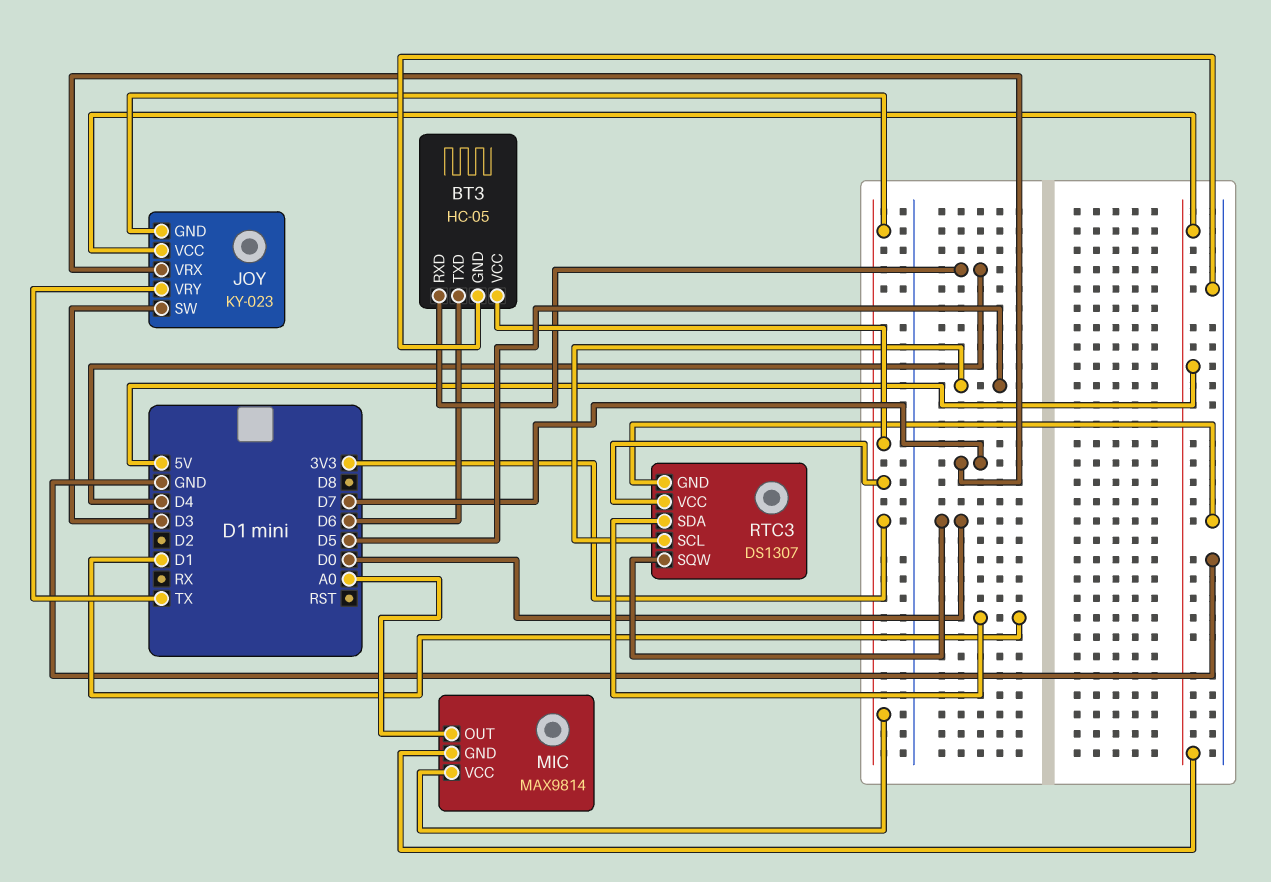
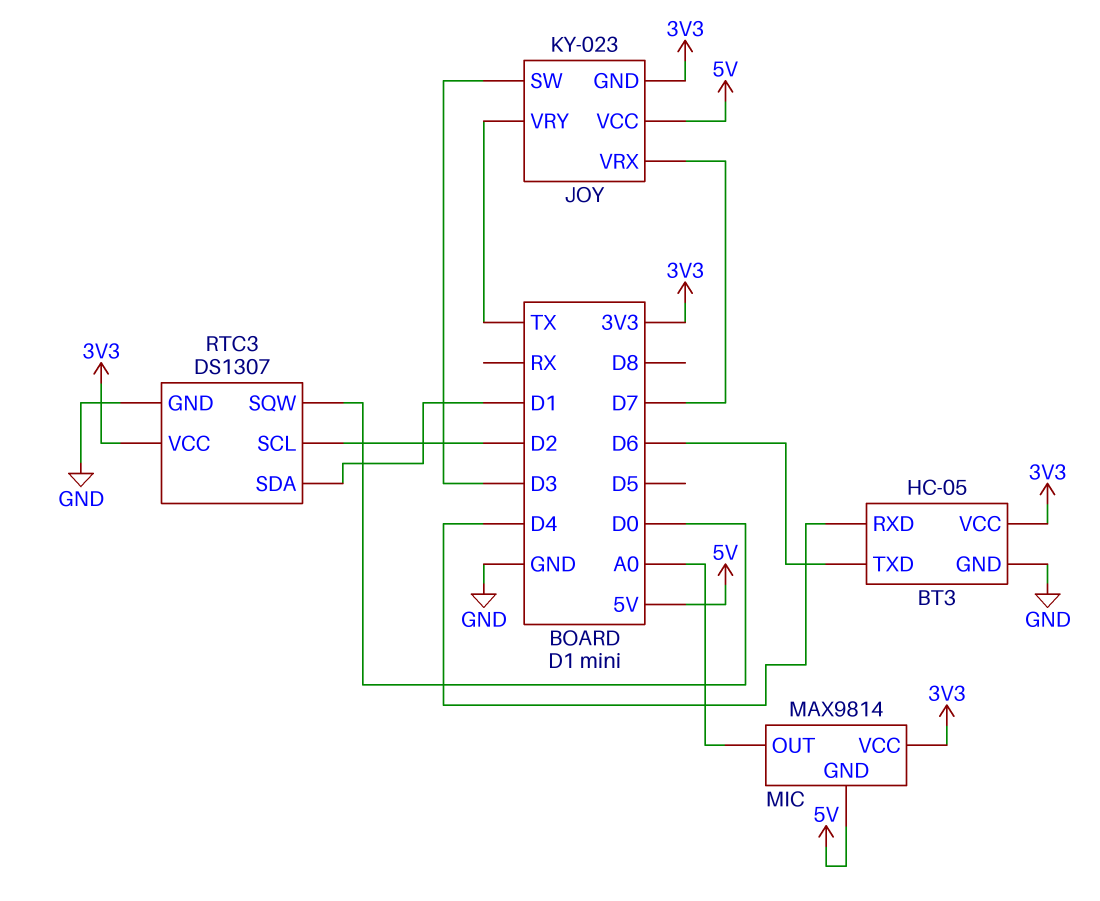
RTC3 pin SCL: D5 -> D2

